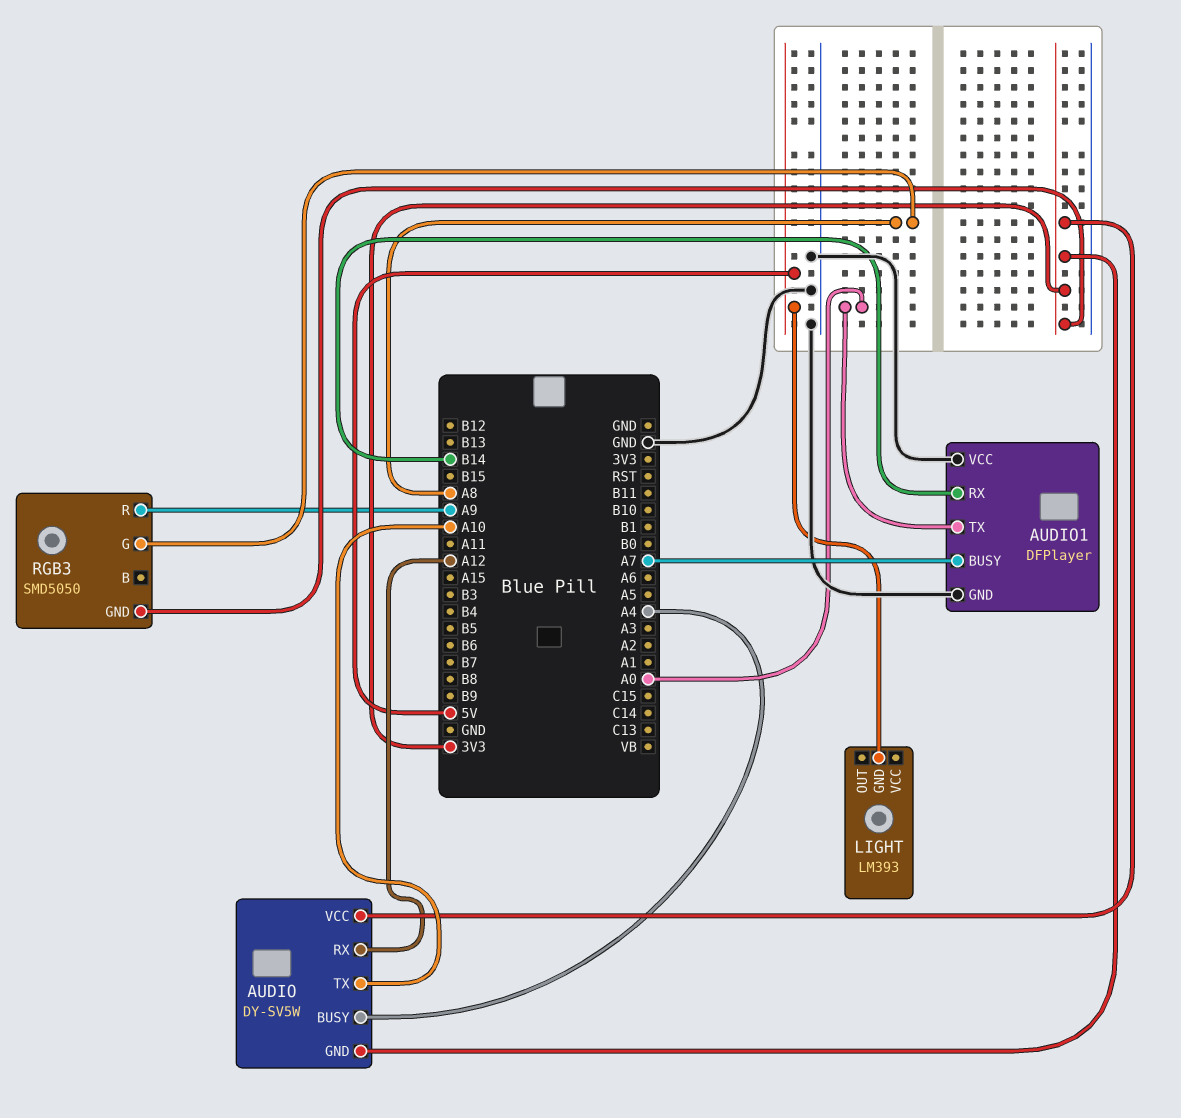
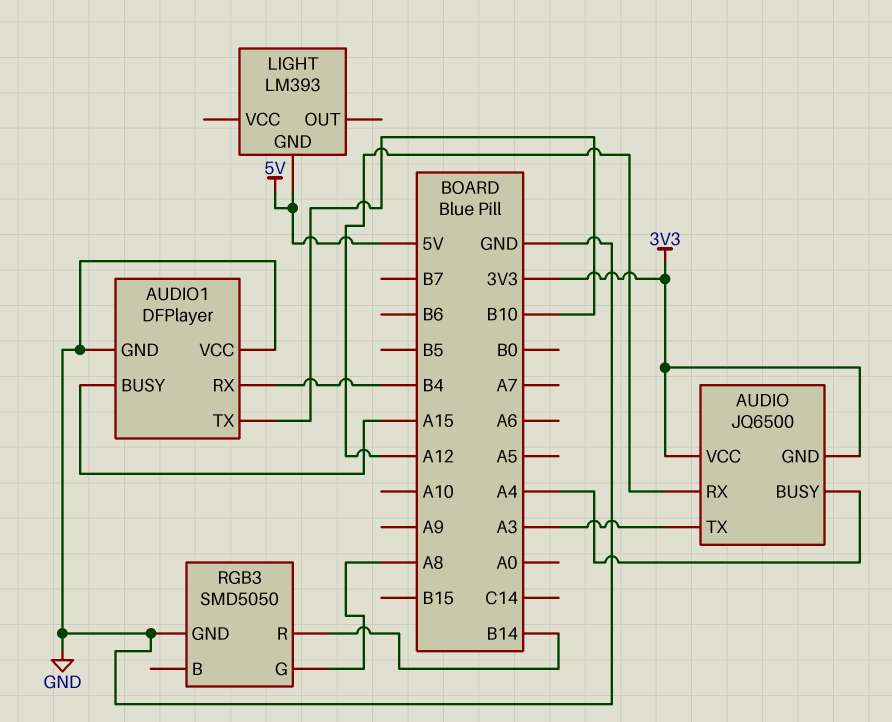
AUDIO: DY-SV5W -> JQ6500
AUDIO pin TX: A10 -> A3
AUDIO1 pin BUSY: A7 -> A15
AUDIO1 pin RX: B14 -> B4
AUDIO1 pin TX: A0 -> B10
RGB3 pin GND: 3V3 -> GND
RGB3 pin R: A9 -> B14

